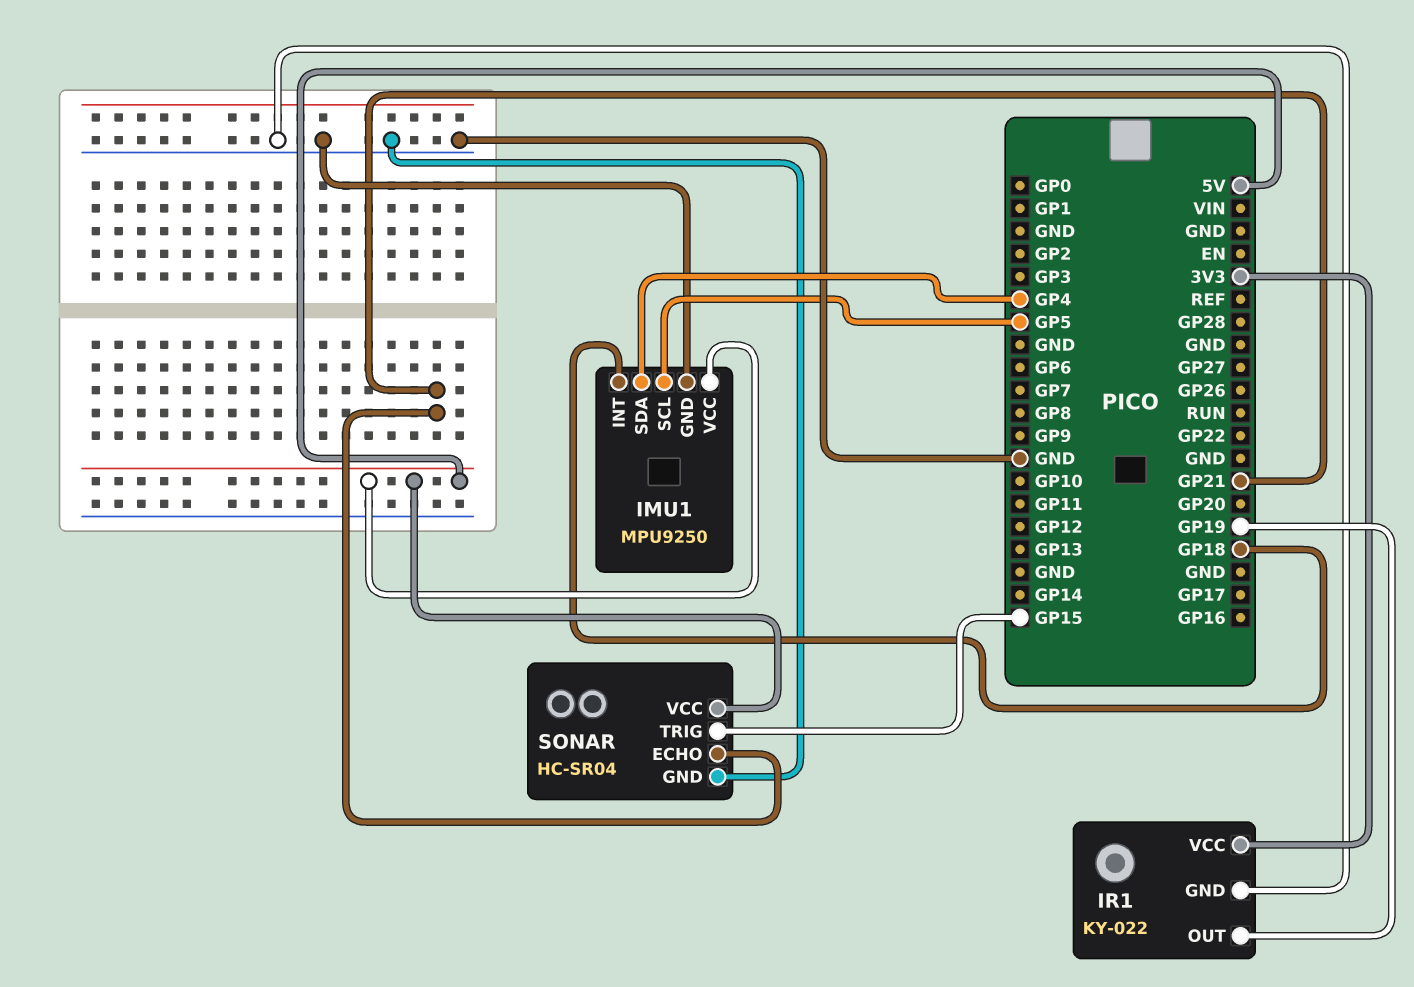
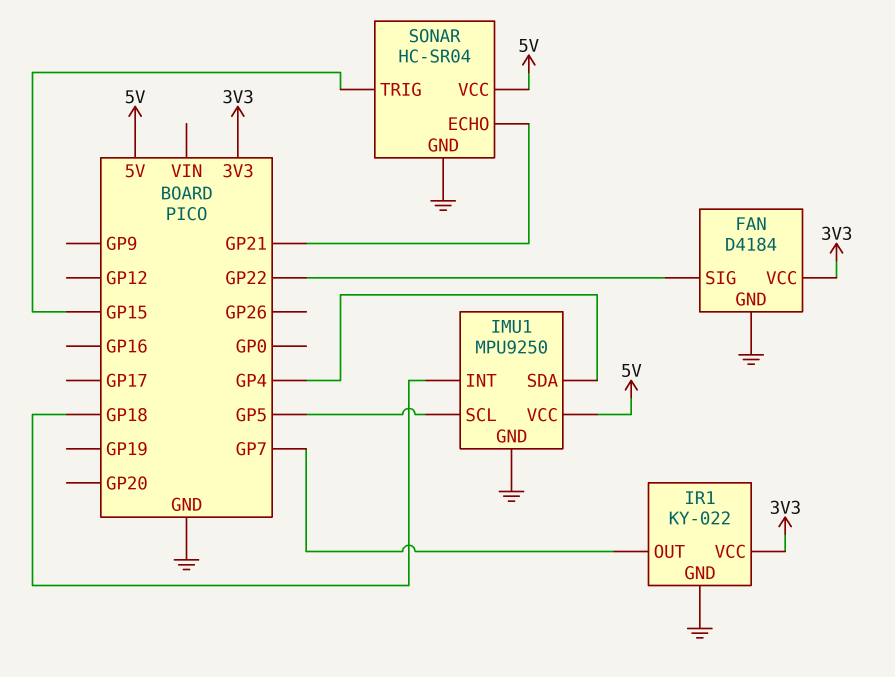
FAN: none -> D4184
FAN pin GND: none -> GND
FAN pin SIG: none -> GP22
FAN pin VCC: none -> 3V3
IR1 pin OUT: GP19 -> GP7

